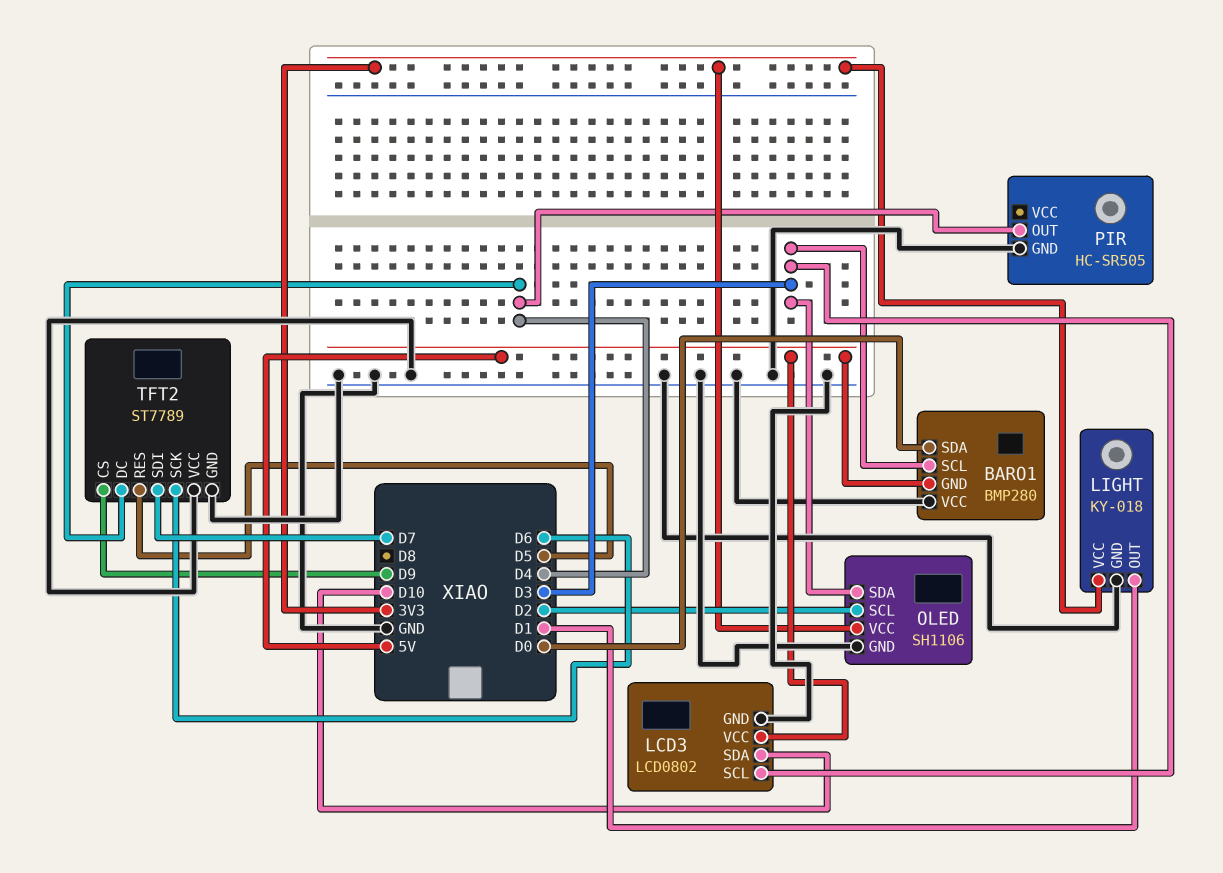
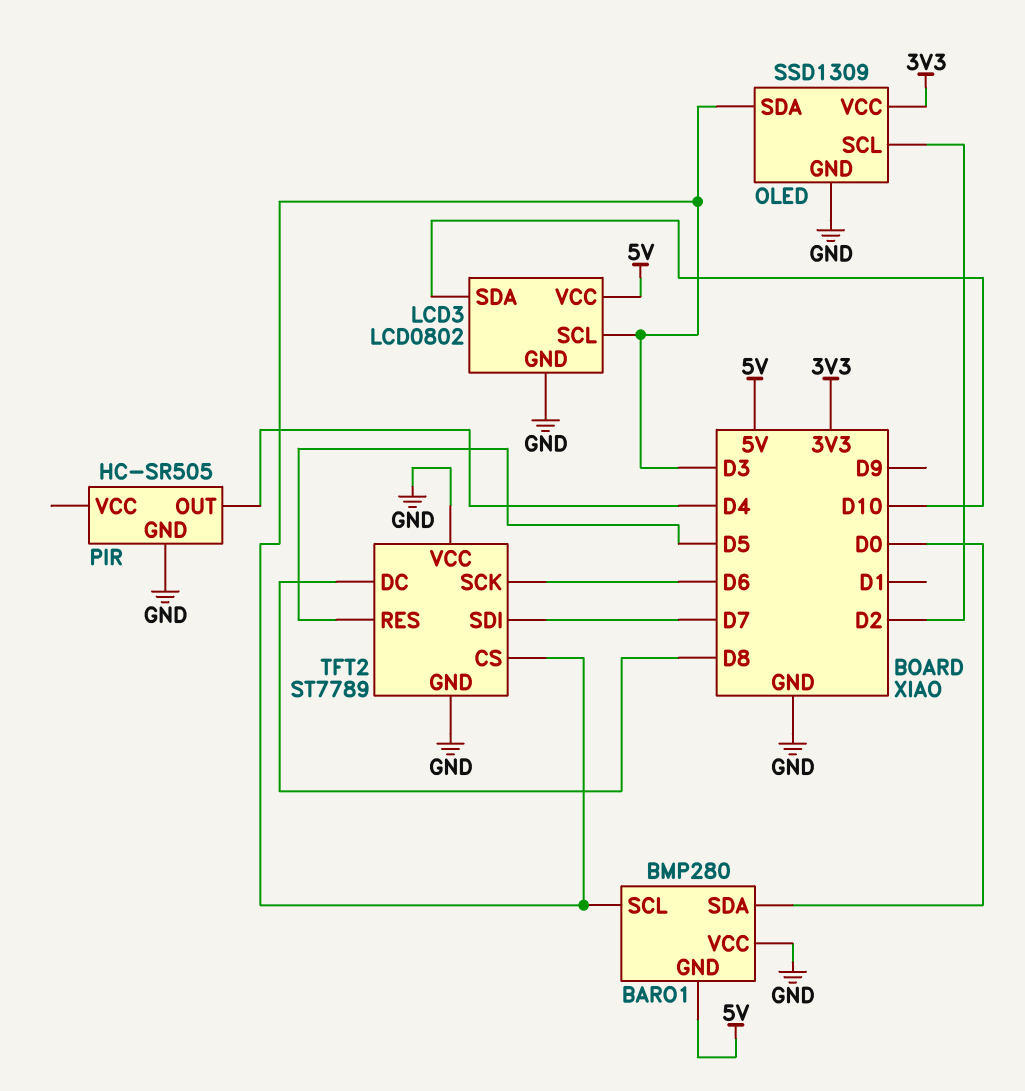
LIGHT: KY-018 -> none
LIGHT pin GND: GND -> none
LIGHT pin OUT: D1 -> none
LIGHT pin VCC: 3V3 -> none
OLED: SH1106 -> SSD1309
TFT2 pin CS: D9 -> D3
TFT2 pin DC: D4 -> D8

